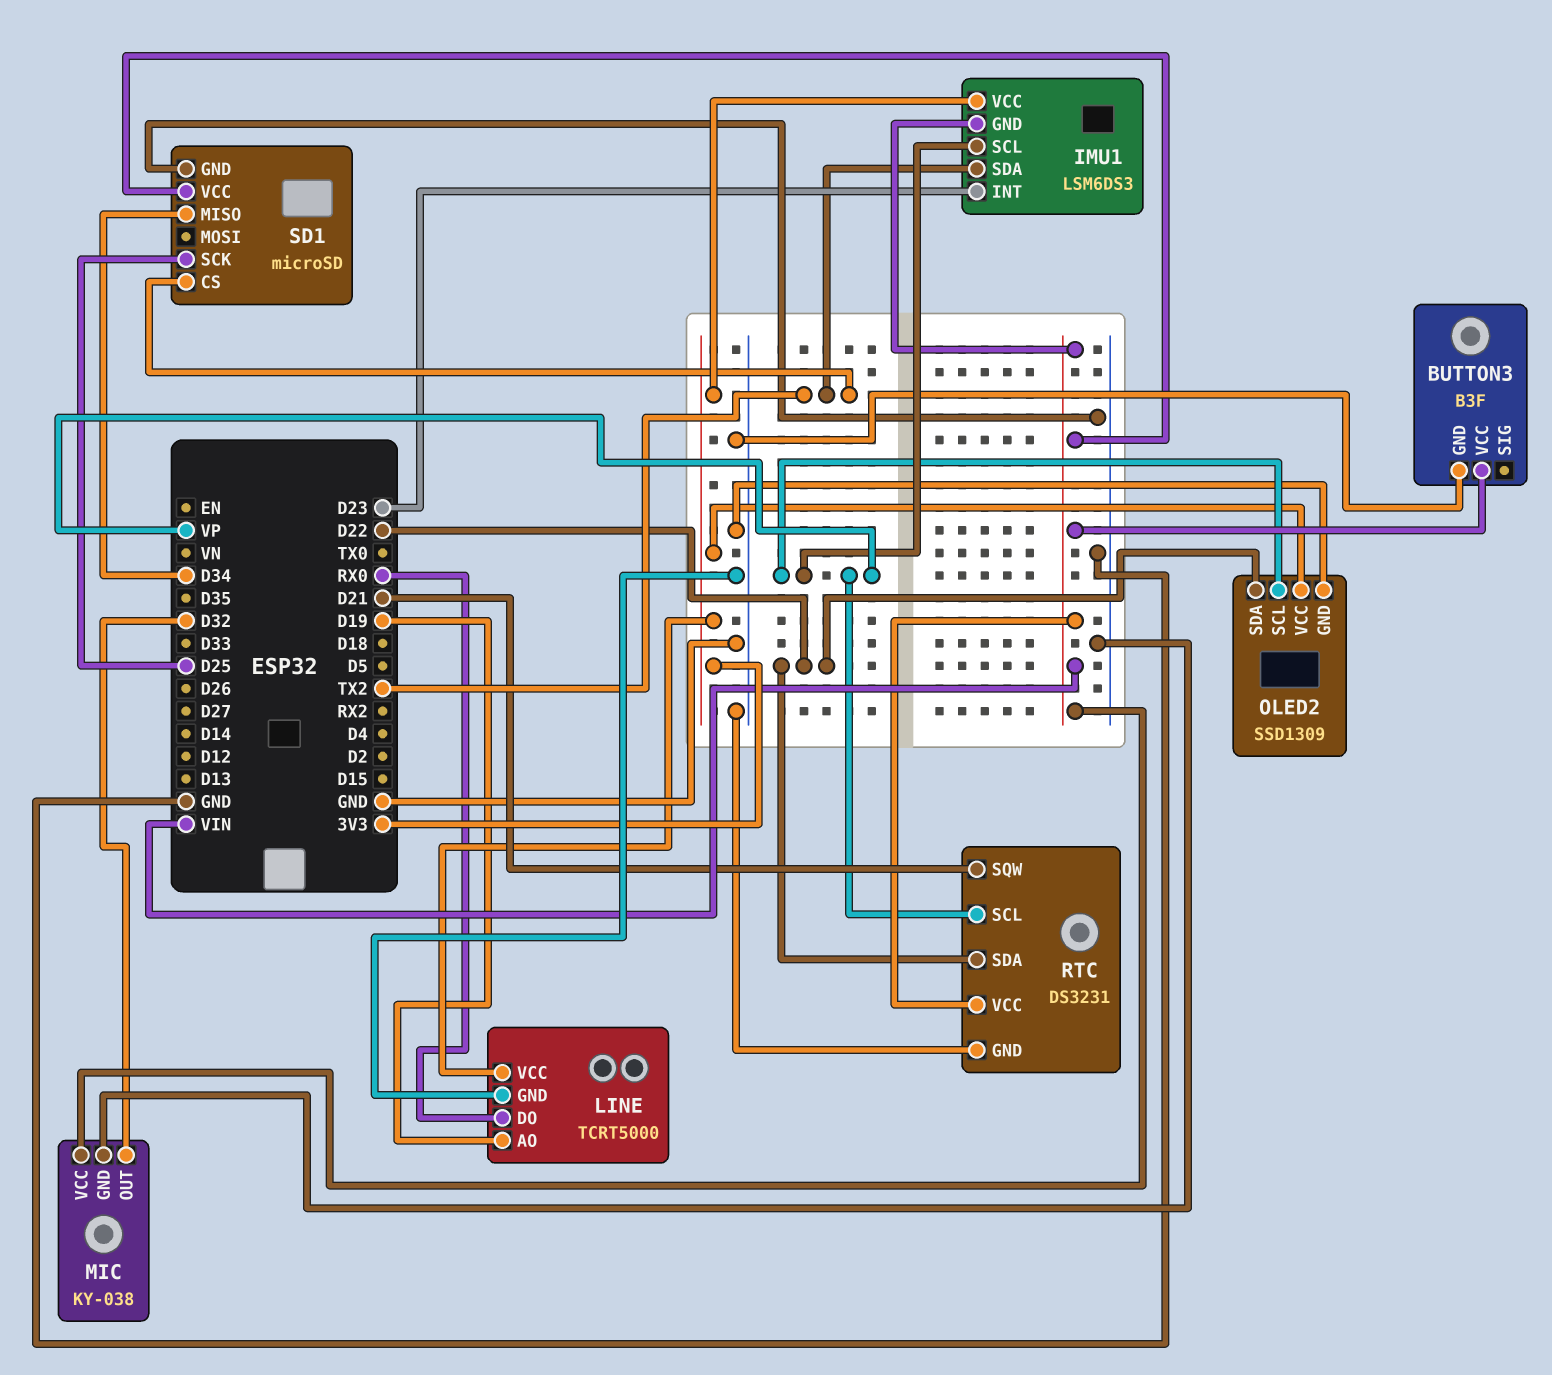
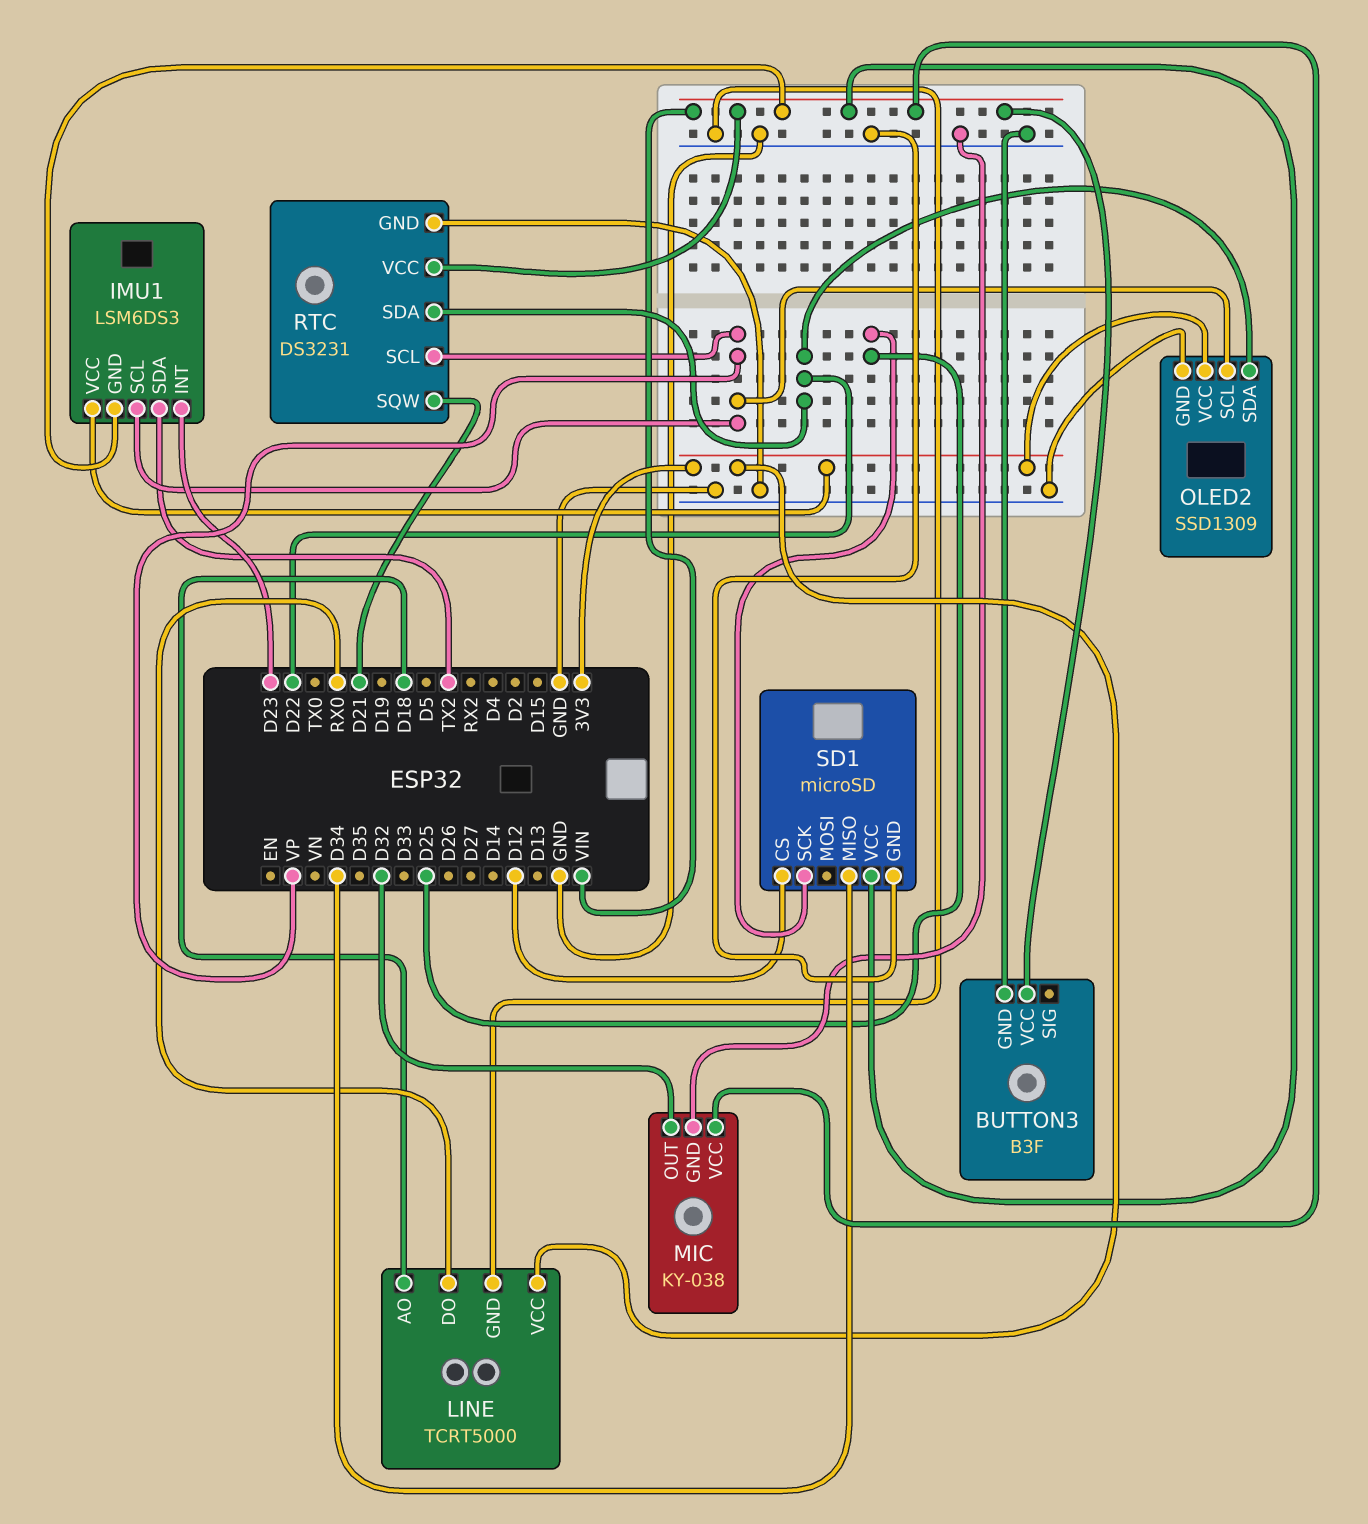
LINE pin AO: D19 -> D18
SD1 pin CS: TX2 -> D12

